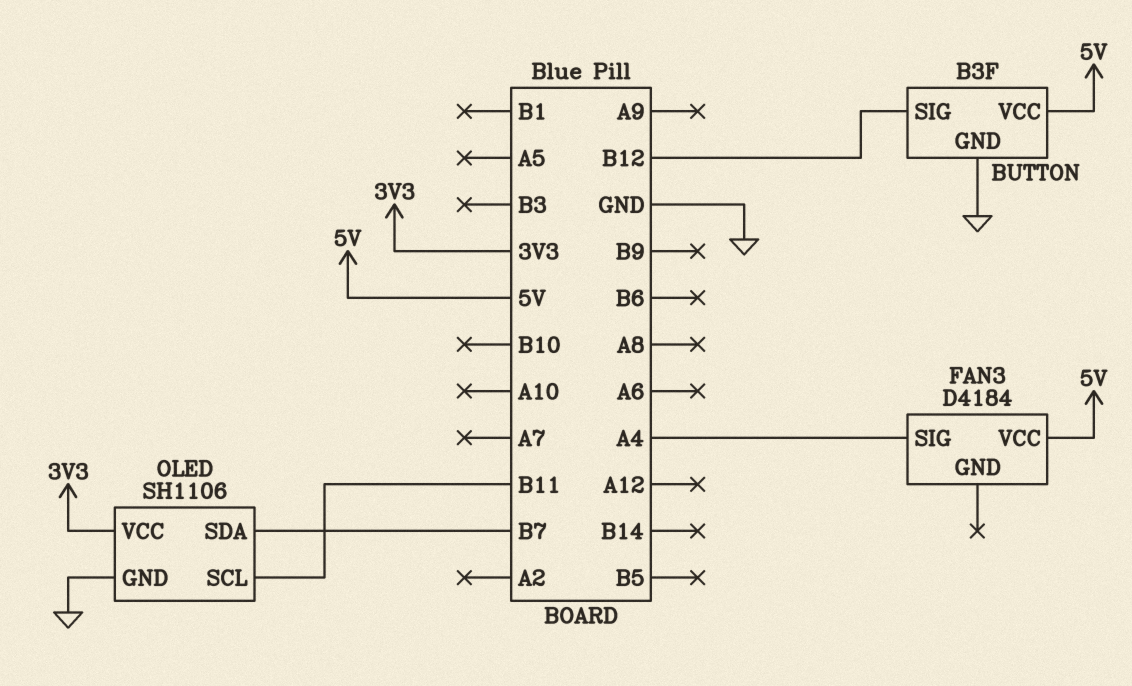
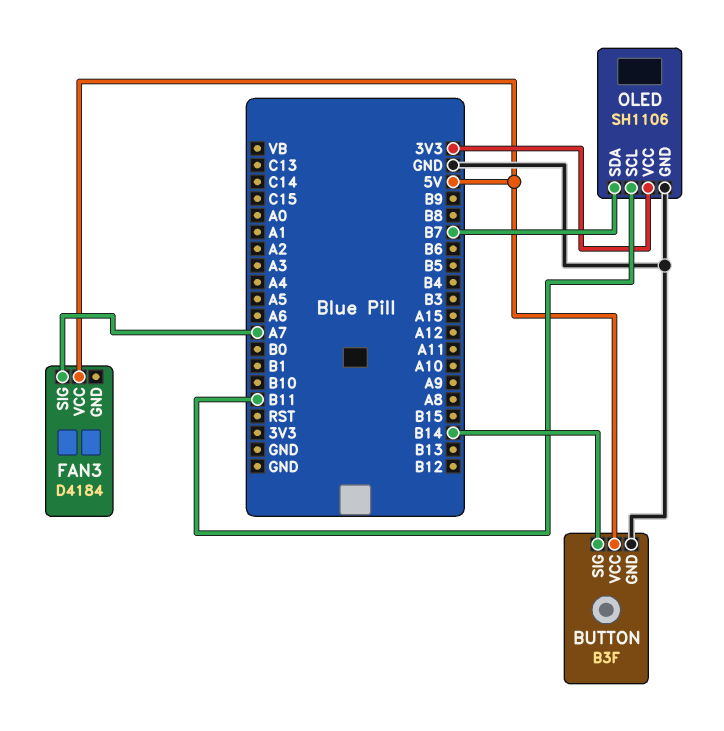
BUTTON pin SIG: B12 -> B14
FAN3 pin SIG: A4 -> A7

